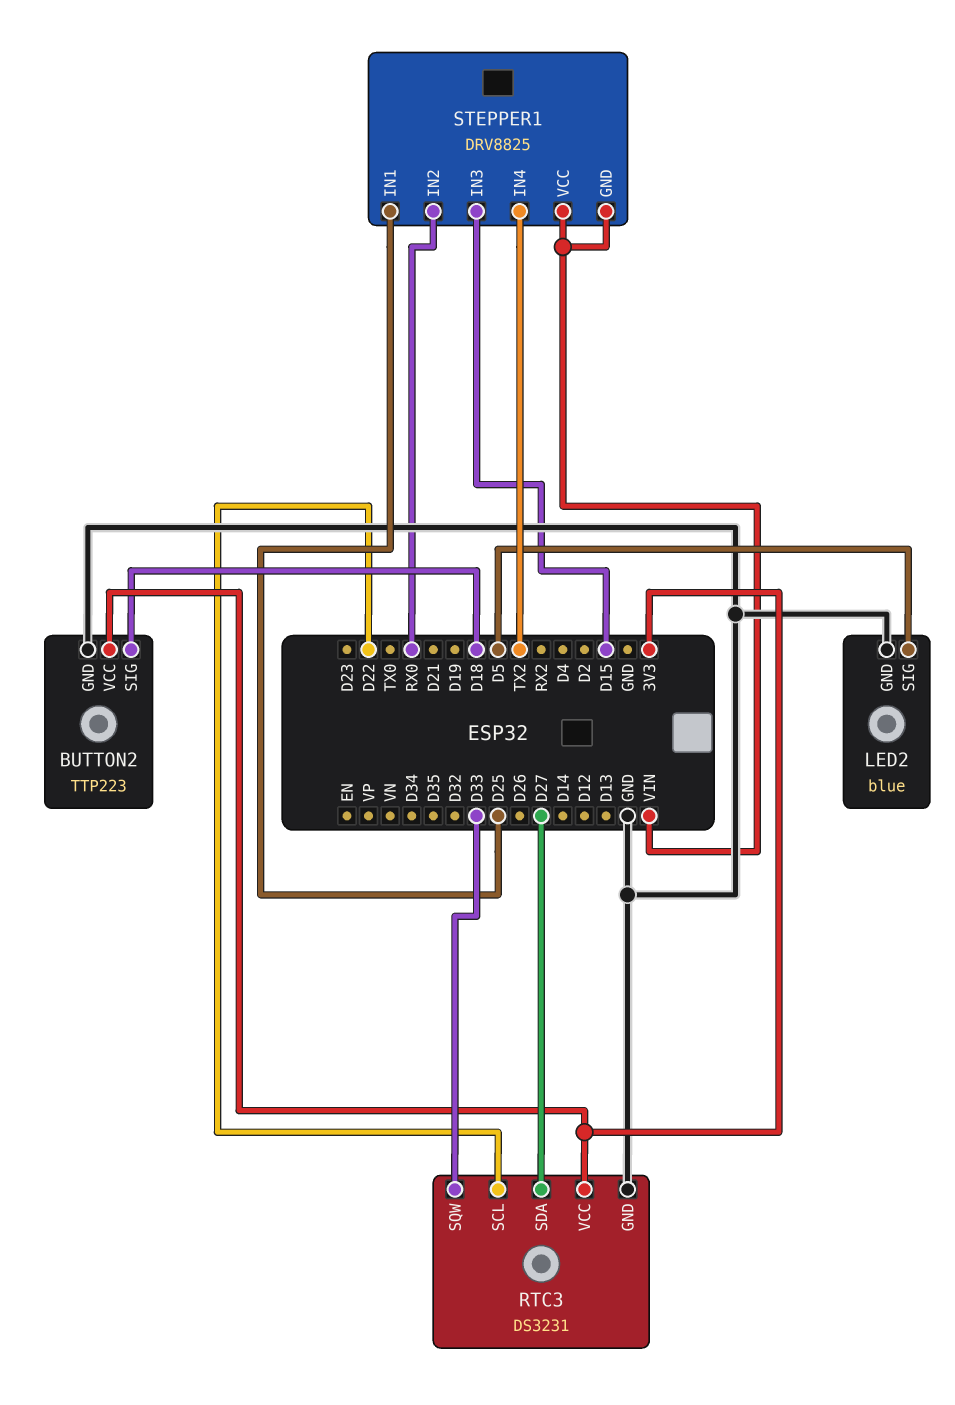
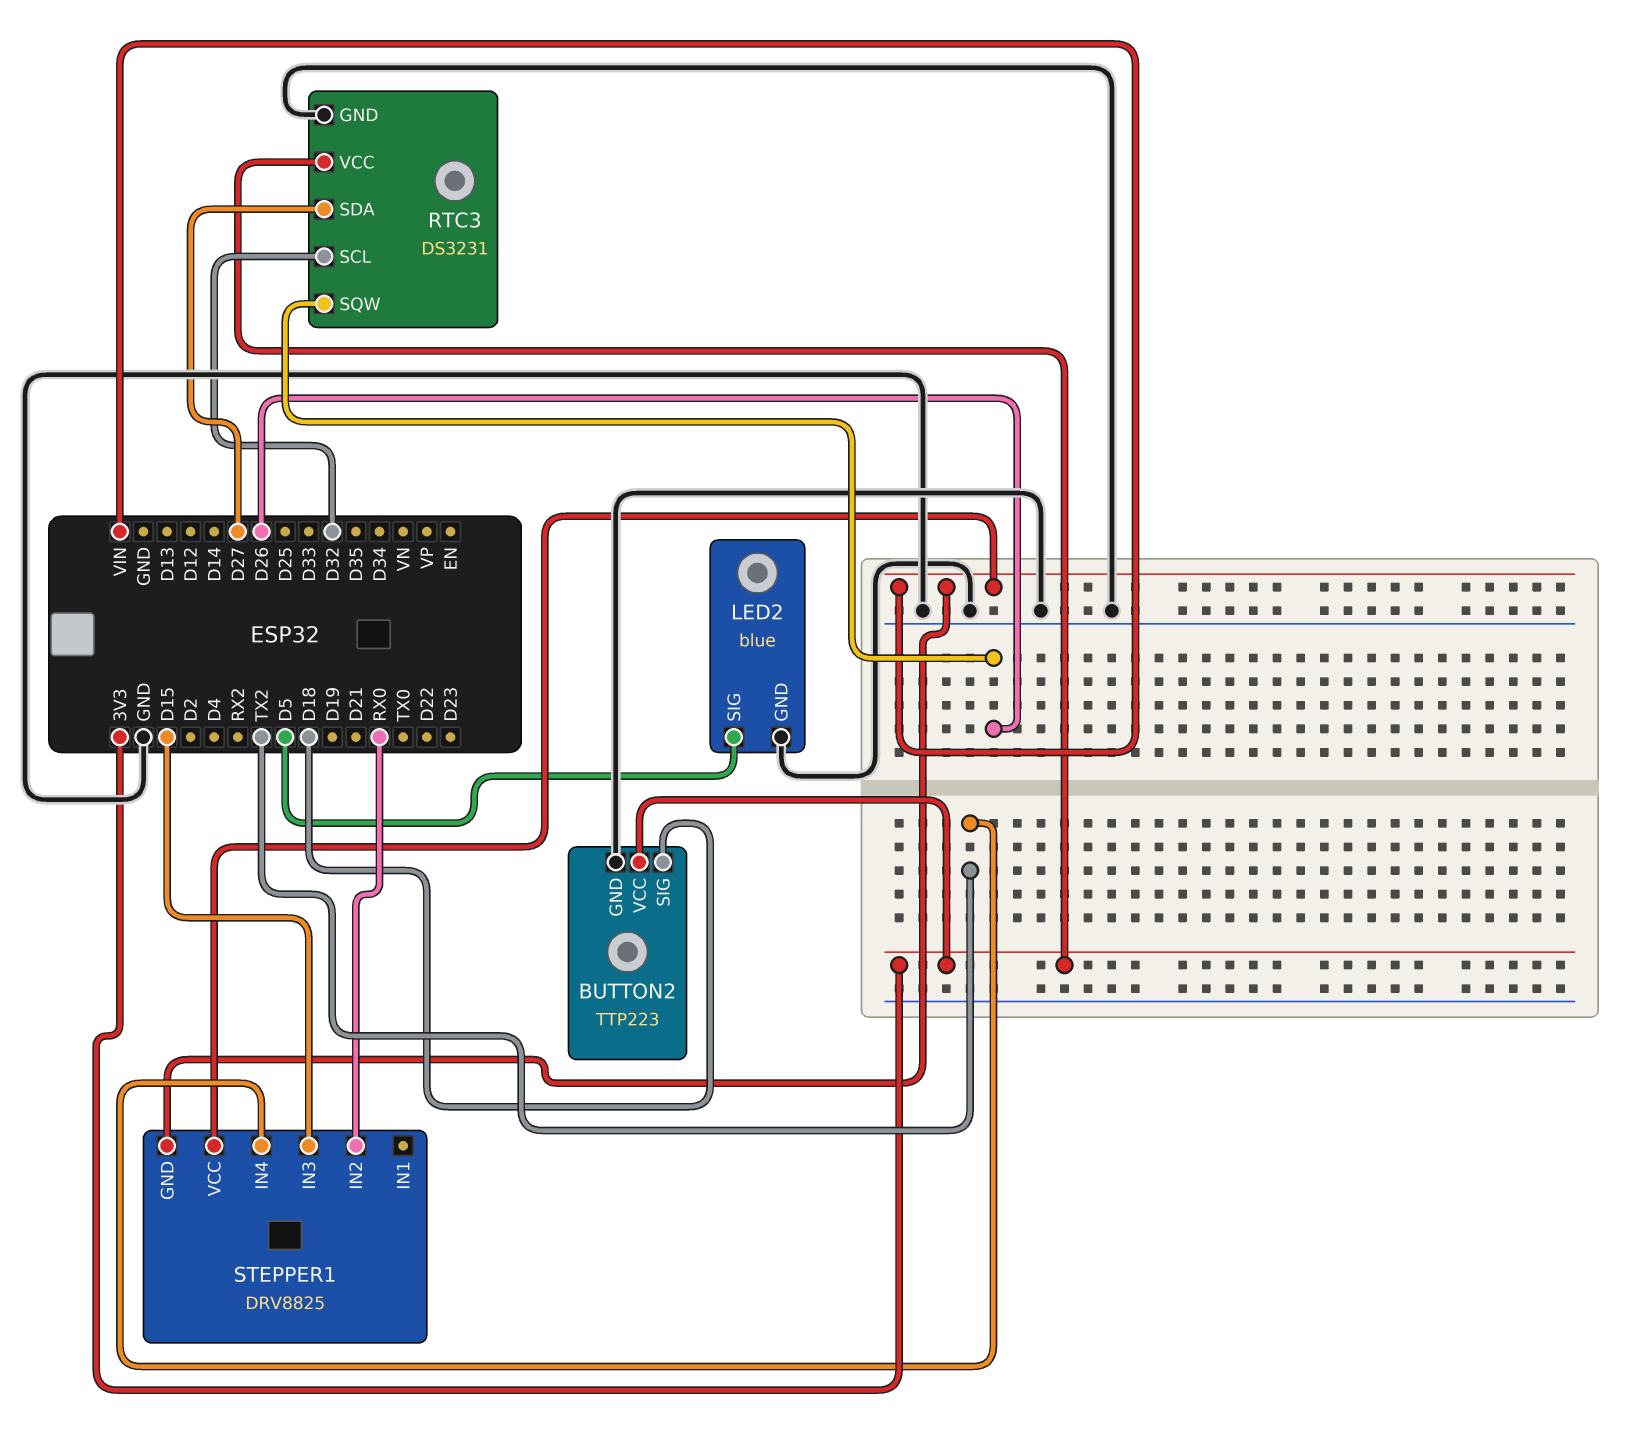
RTC3 pin SCL: D22 -> D32
RTC3 pin SQW: D33 -> D26
STEPPER1 pin IN1: D25 -> none

